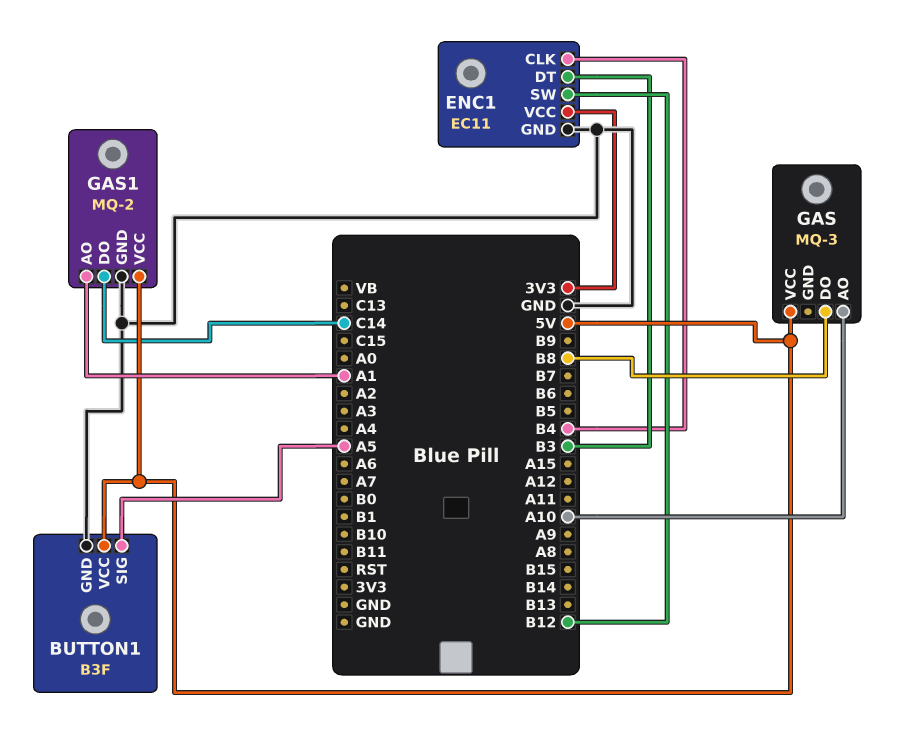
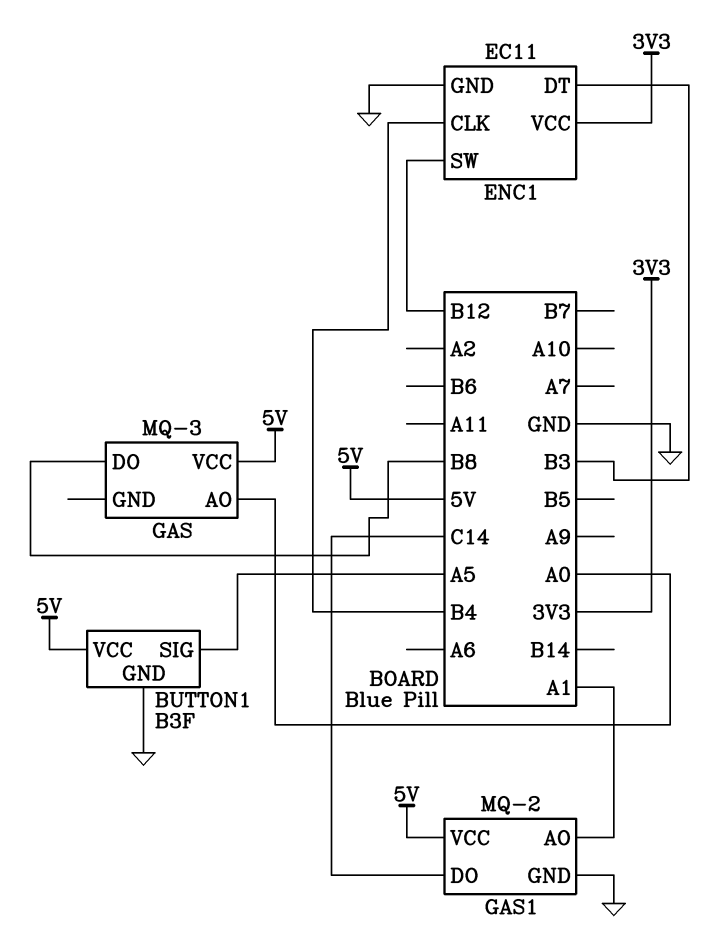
GAS pin AO: A10 -> A0

